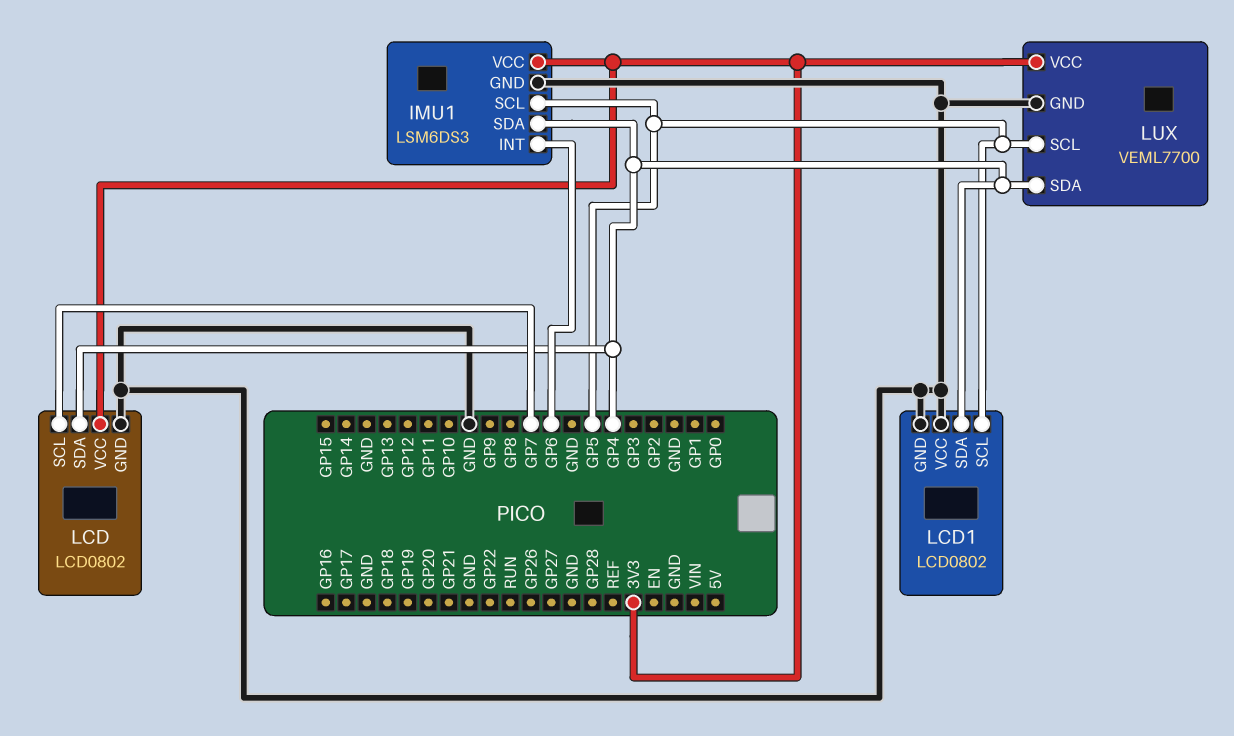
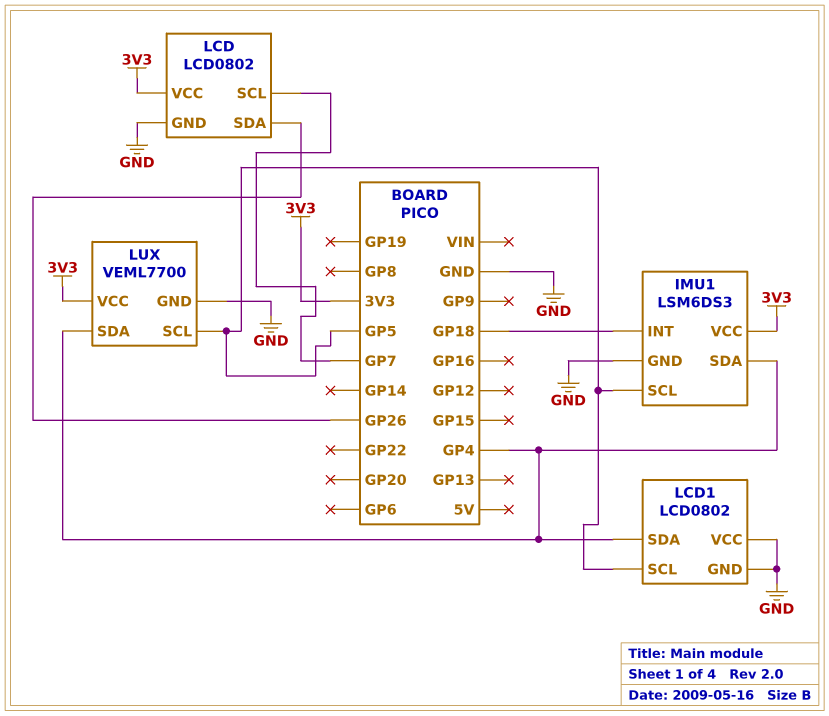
IMU1 pin INT: GP6 -> GP18
LCD pin SDA: GP4 -> GP26

